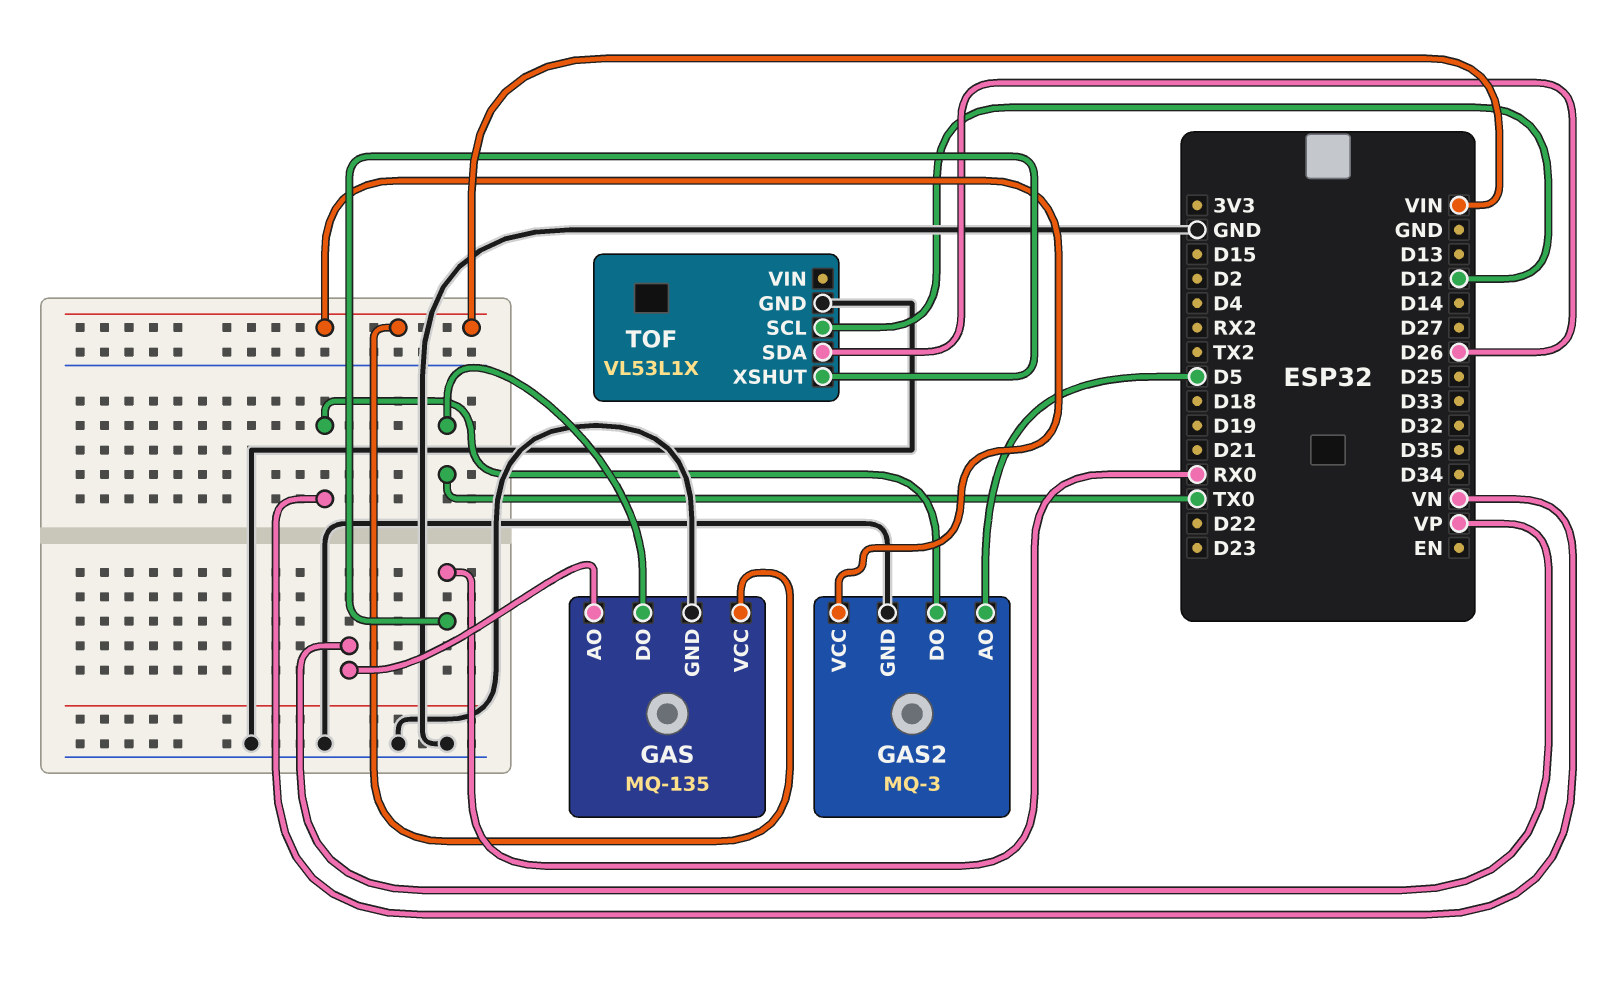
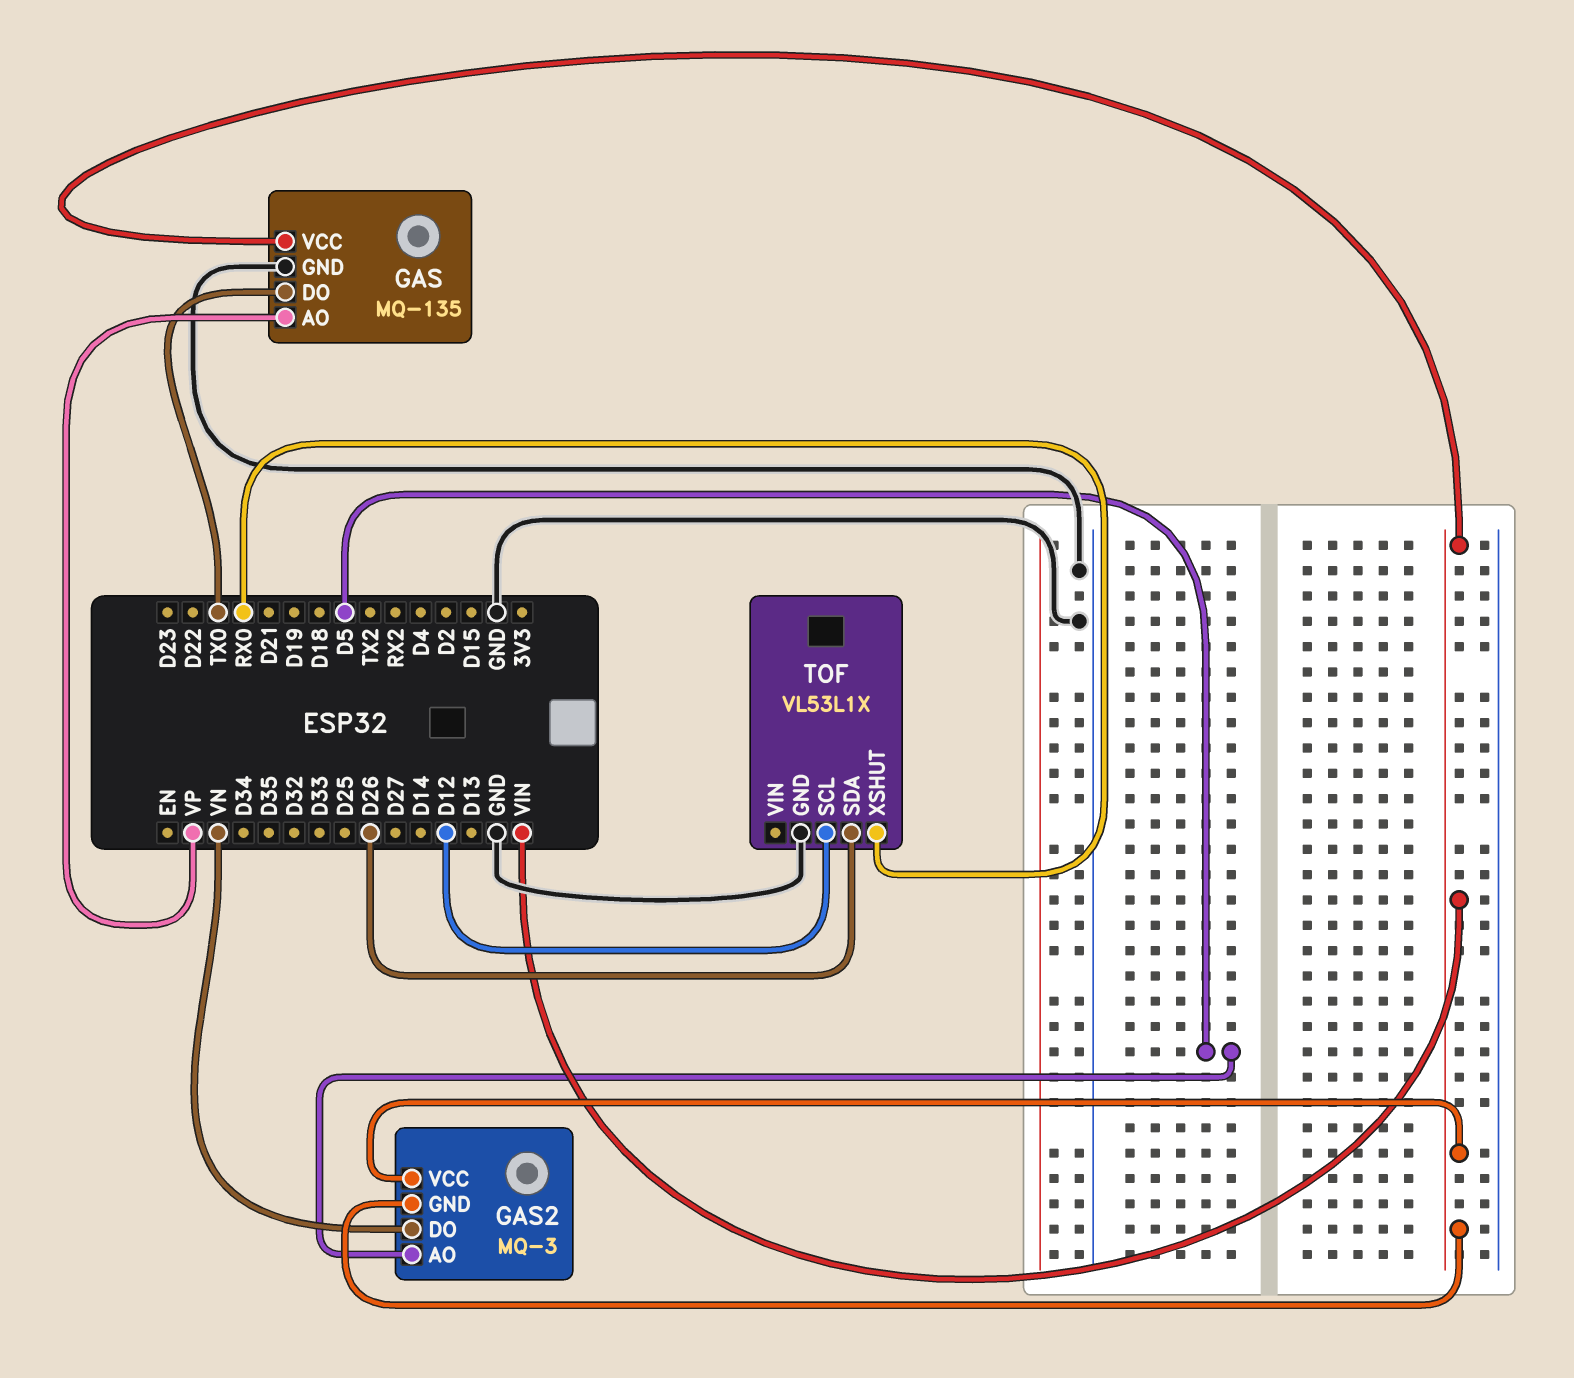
GAS2 pin GND: GND -> VIN

